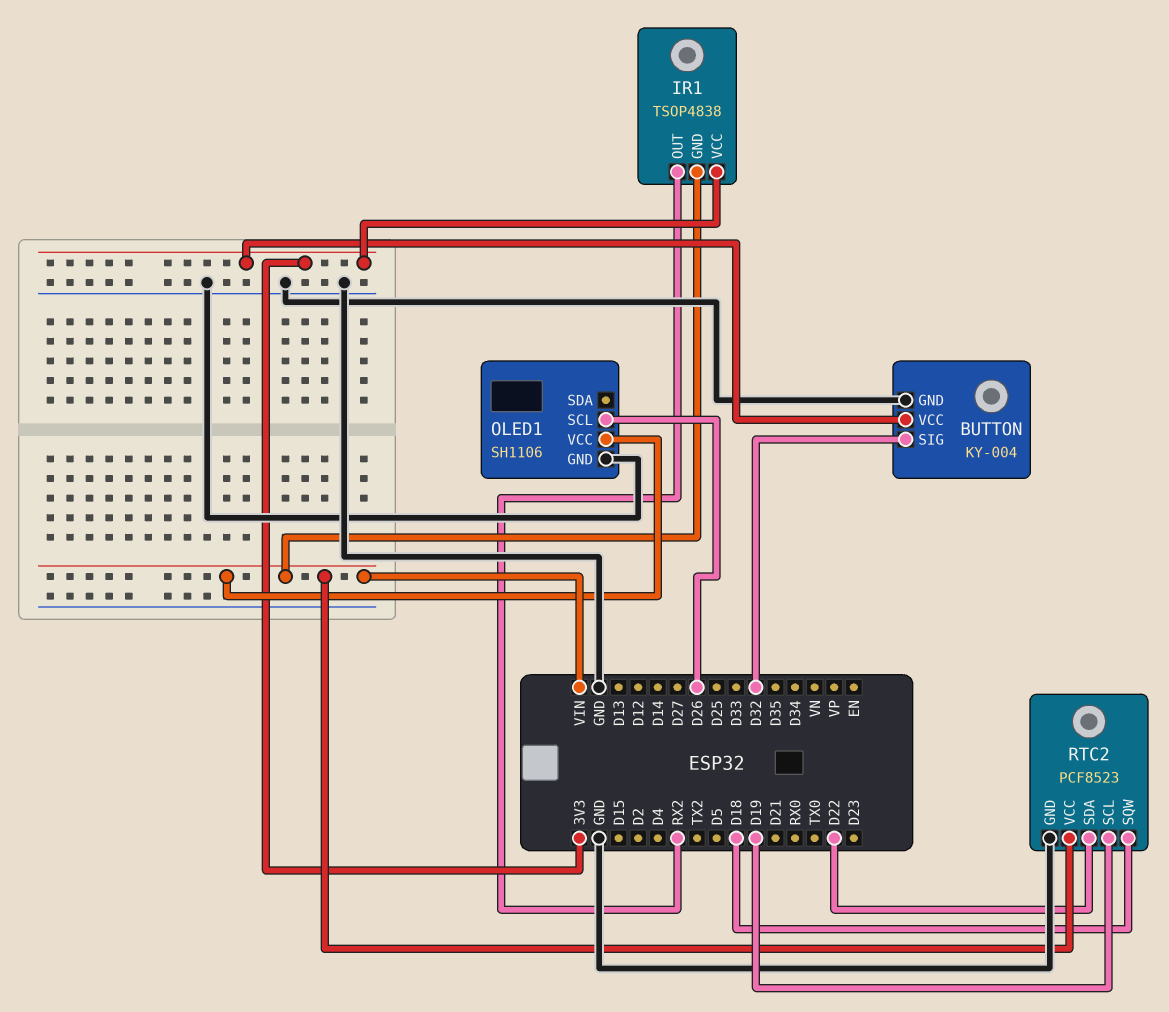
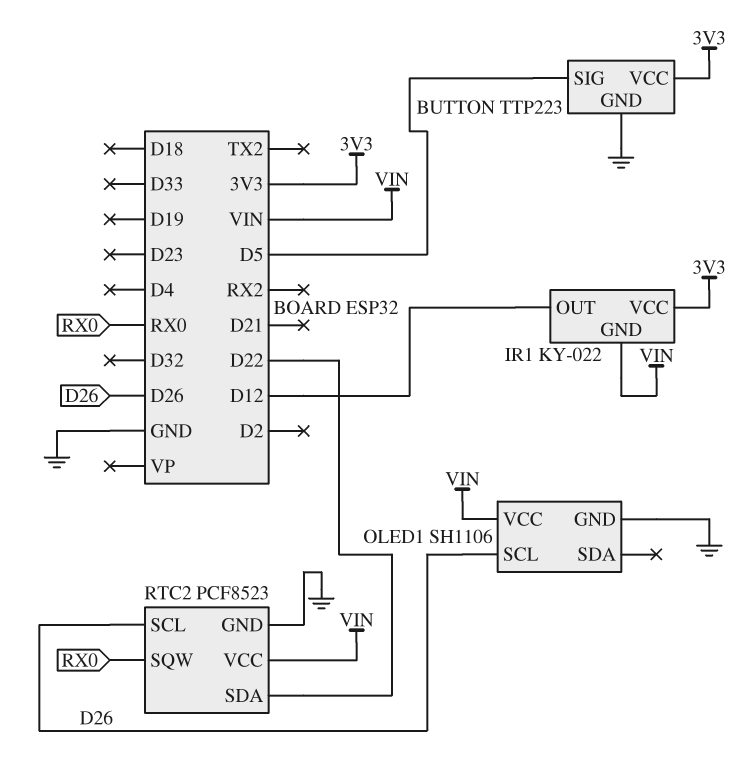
BUTTON: KY-004 -> TTP223
BUTTON pin SIG: D32 -> D5
IR1: TSOP4838 -> KY-022
IR1 pin OUT: RX2 -> D12
RTC2 pin SCL: D19 -> D26
RTC2 pin SQW: D18 -> RX0

